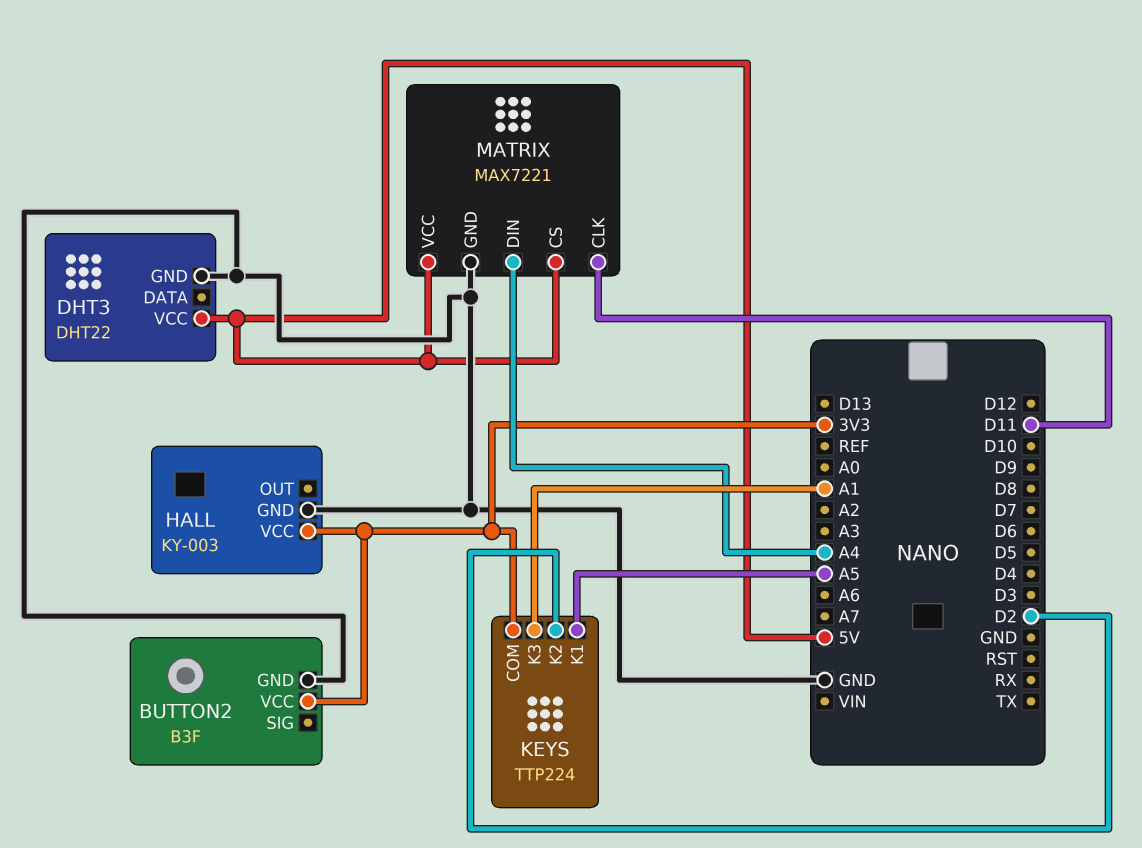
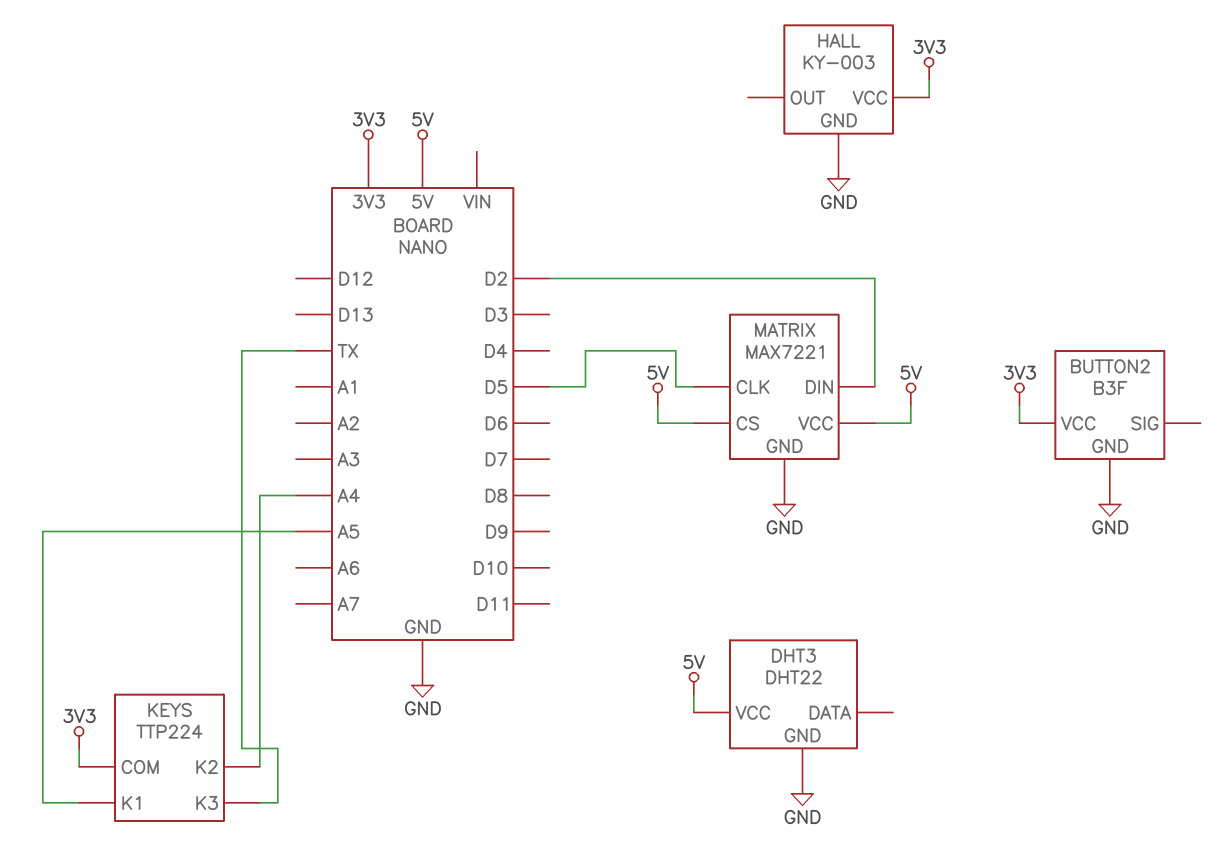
KEYS pin K2: D2 -> A4
KEYS pin K3: A1 -> TX
MATRIX pin CLK: D11 -> D5
MATRIX pin DIN: A4 -> D2

